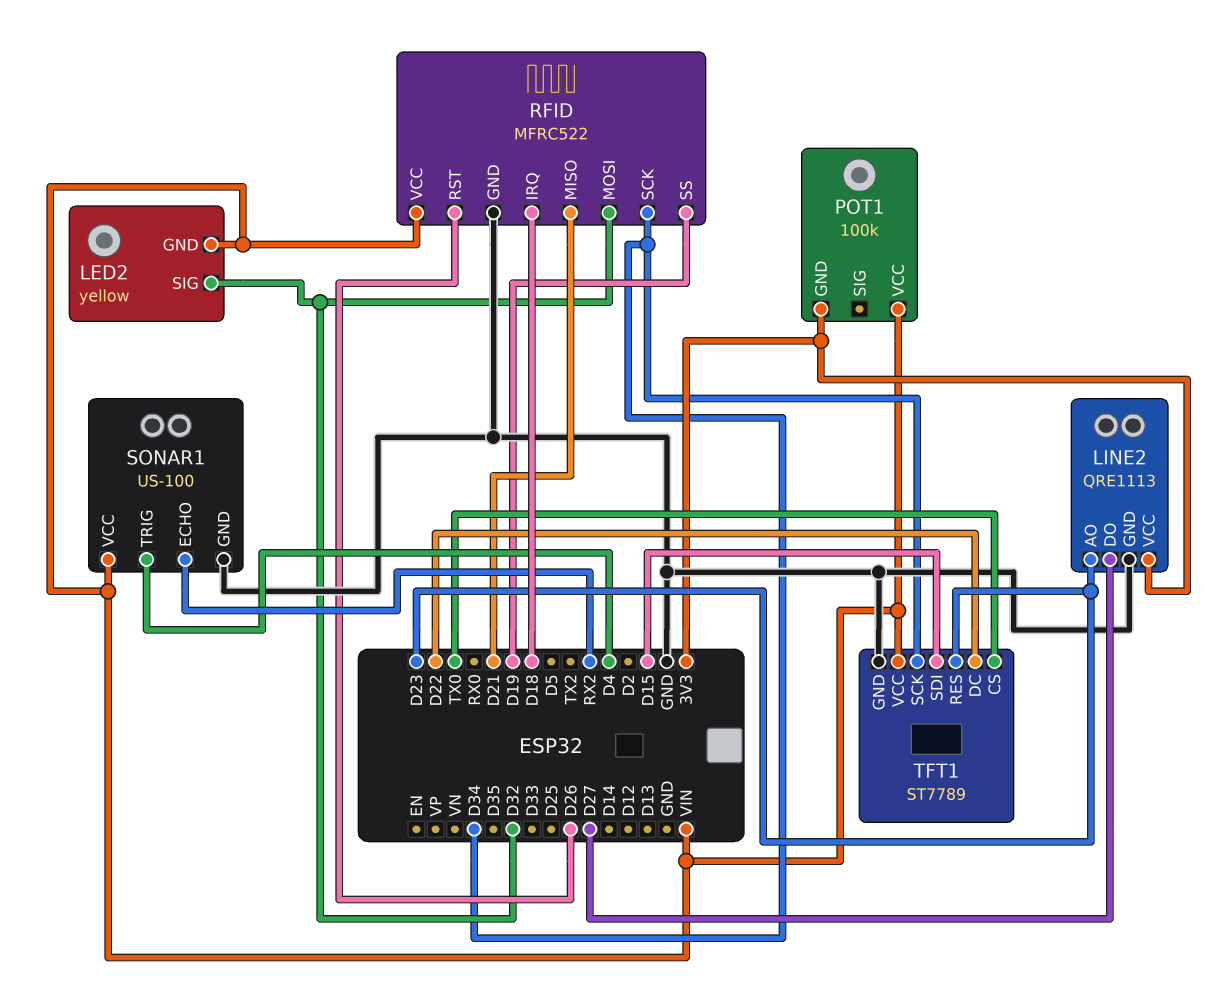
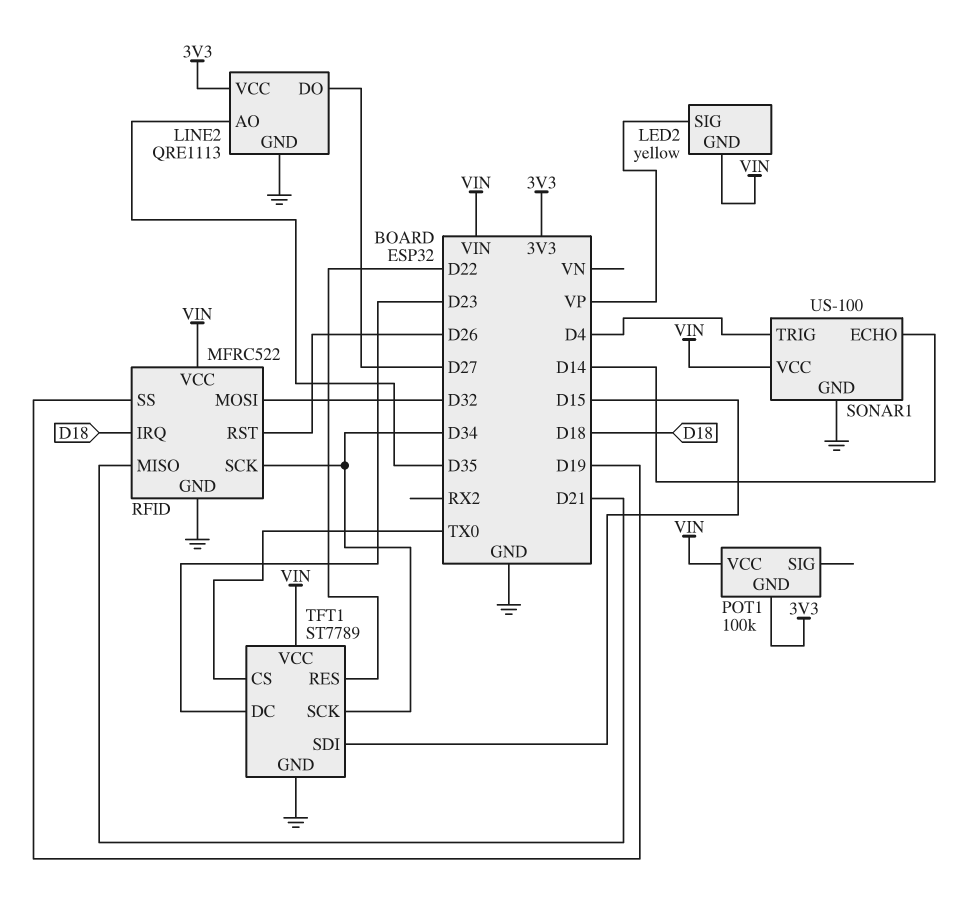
LED2 pin SIG: D32 -> VP
LINE2 pin AO: D23 -> D35
SONAR1 pin ECHO: RX2 -> D14
TFT1 pin DC: D22 -> D23
TFT1 pin RES: D23 -> D22

